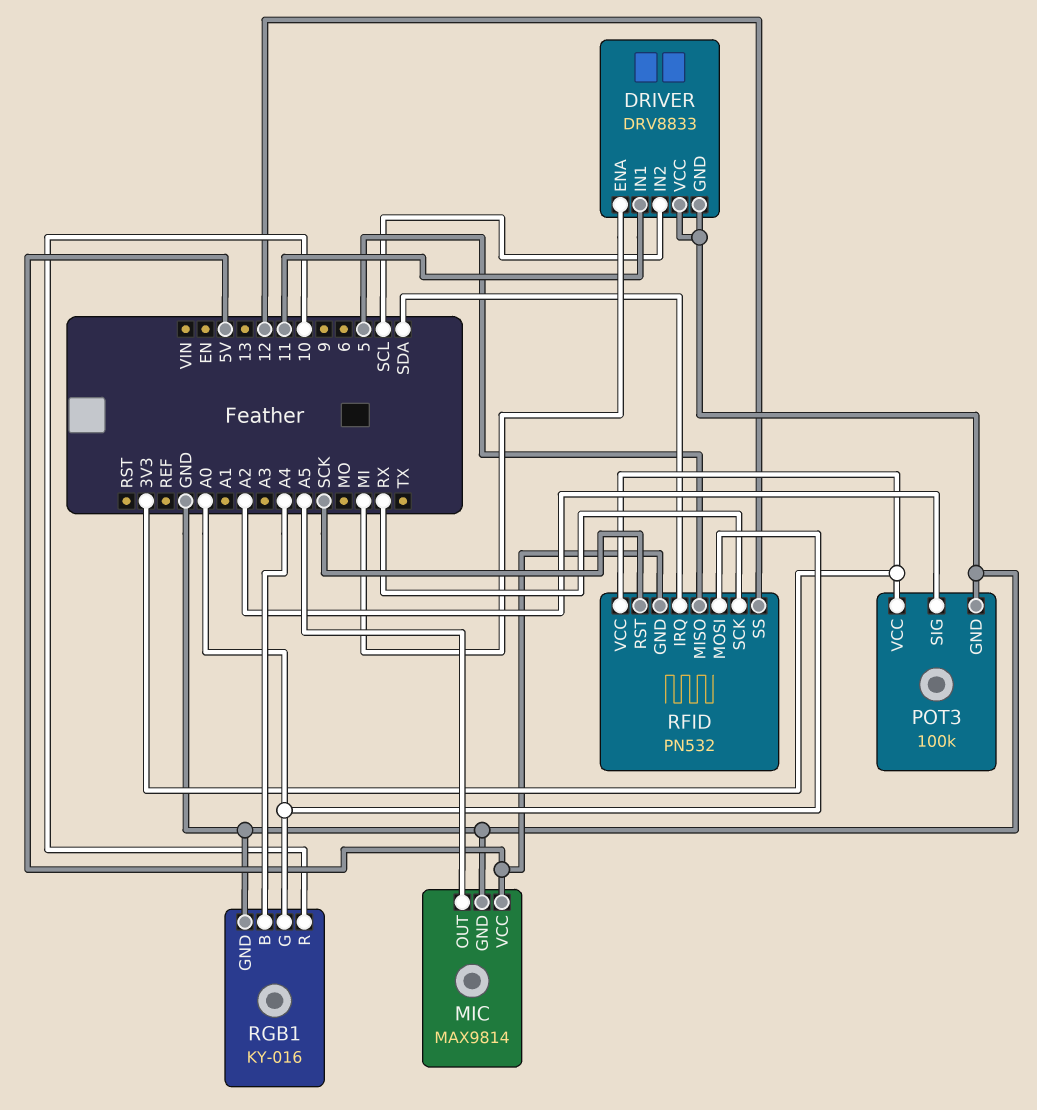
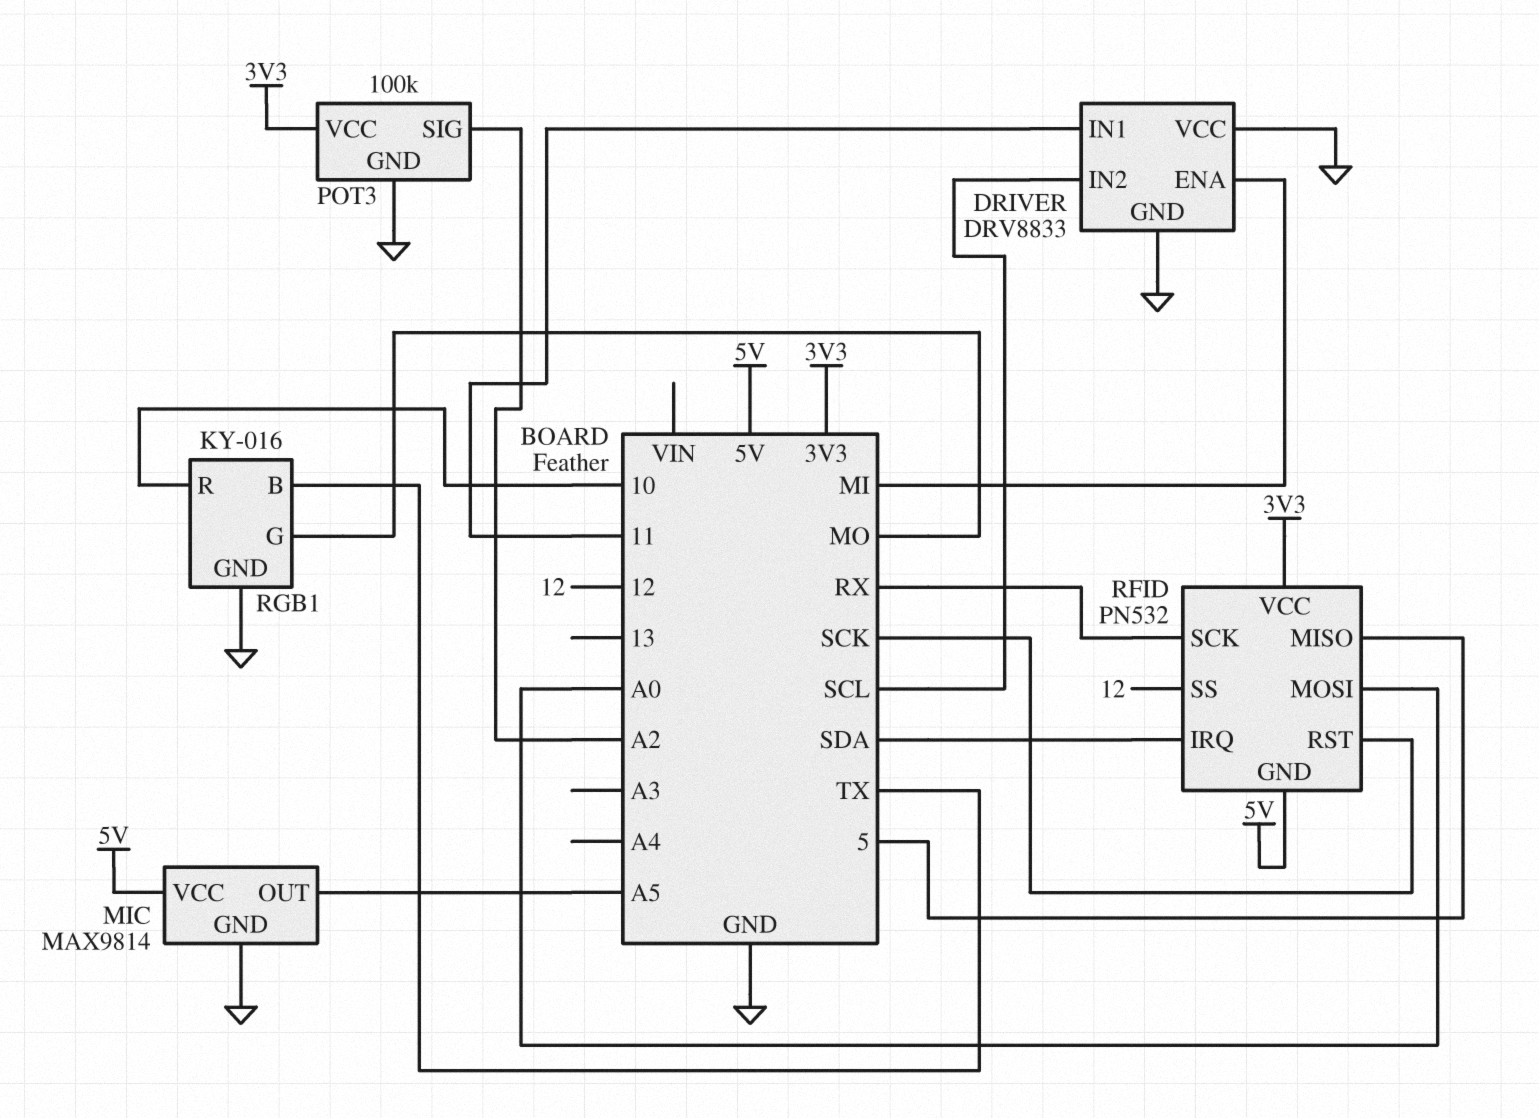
RGB1 pin B: A4 -> TX
RGB1 pin G: A0 -> MO

